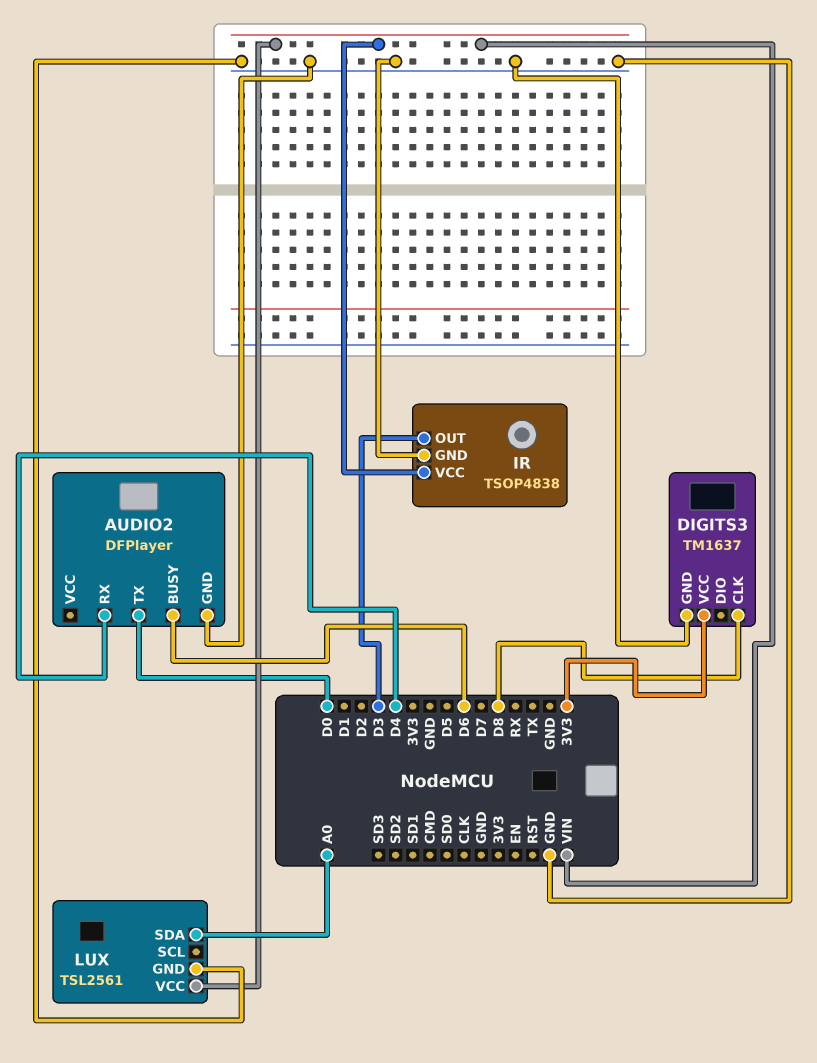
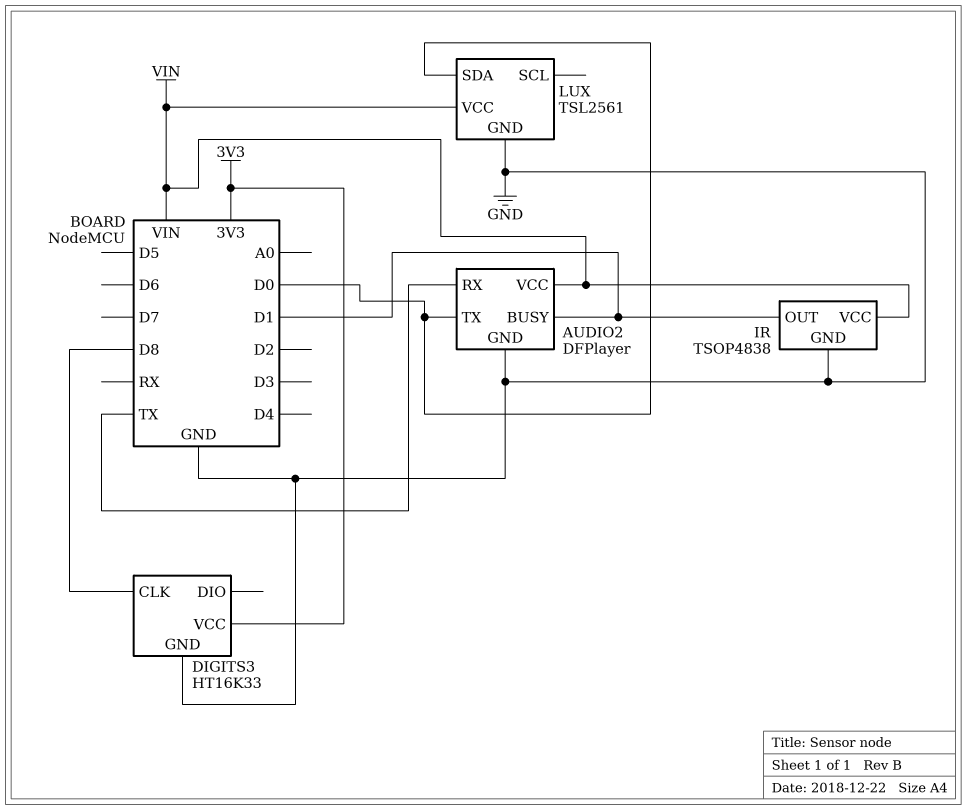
AUDIO2 pin BUSY: D6 -> D1
AUDIO2 pin RX: D4 -> TX
AUDIO2 pin VCC: none -> VIN
DIGITS3: TM1637 -> HT16K33
IR pin OUT: D3 -> D1
LUX pin SDA: A0 -> D0

